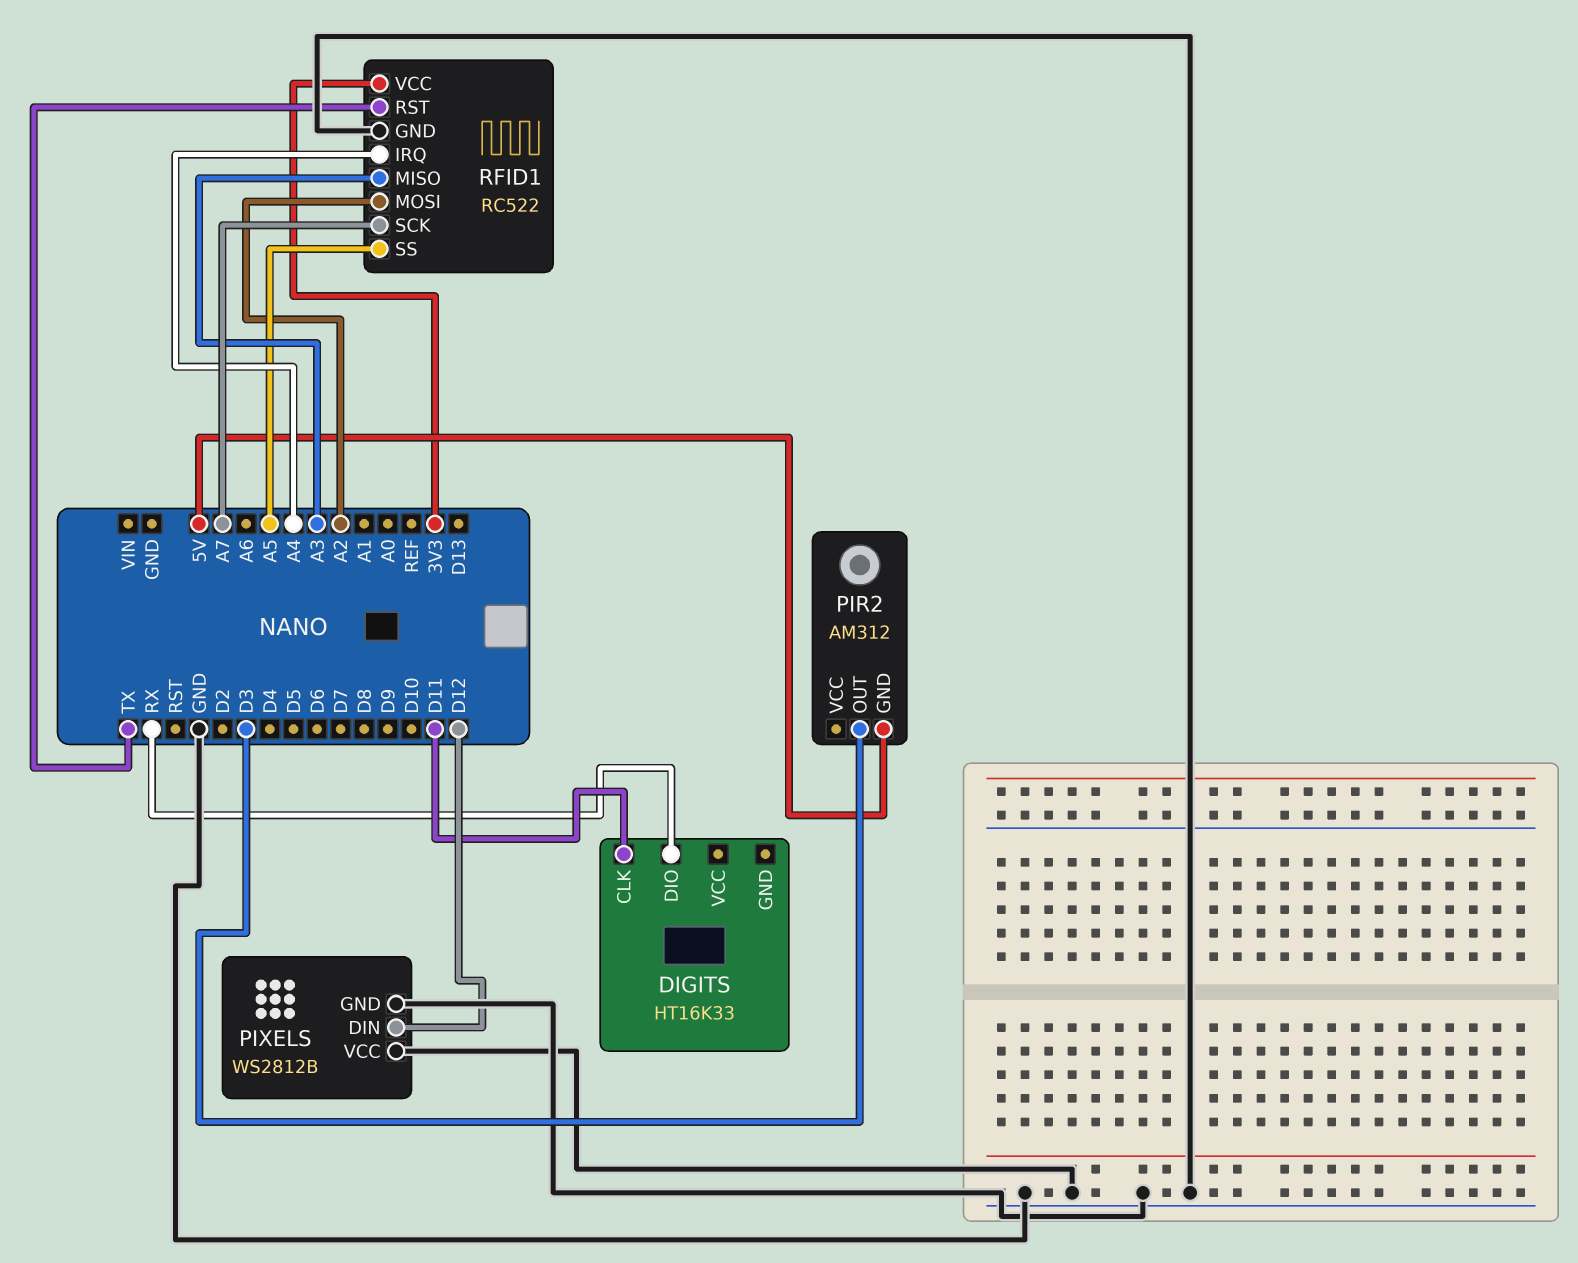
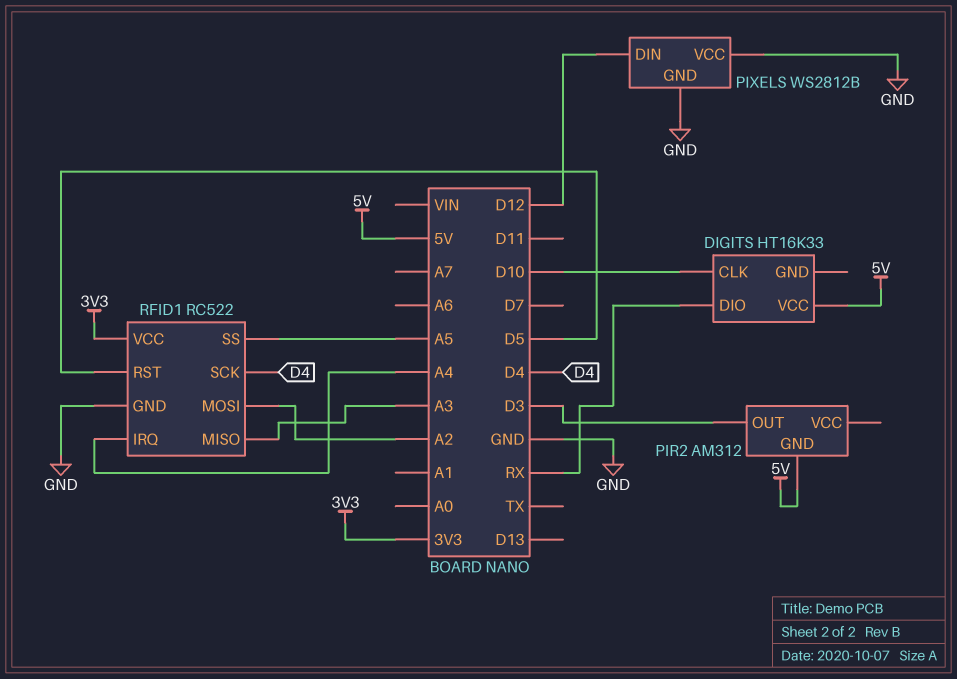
DIGITS pin CLK: D11 -> D10
DIGITS pin VCC: none -> 5V
RFID1 pin RST: TX -> D5
RFID1 pin SCK: A7 -> D4

